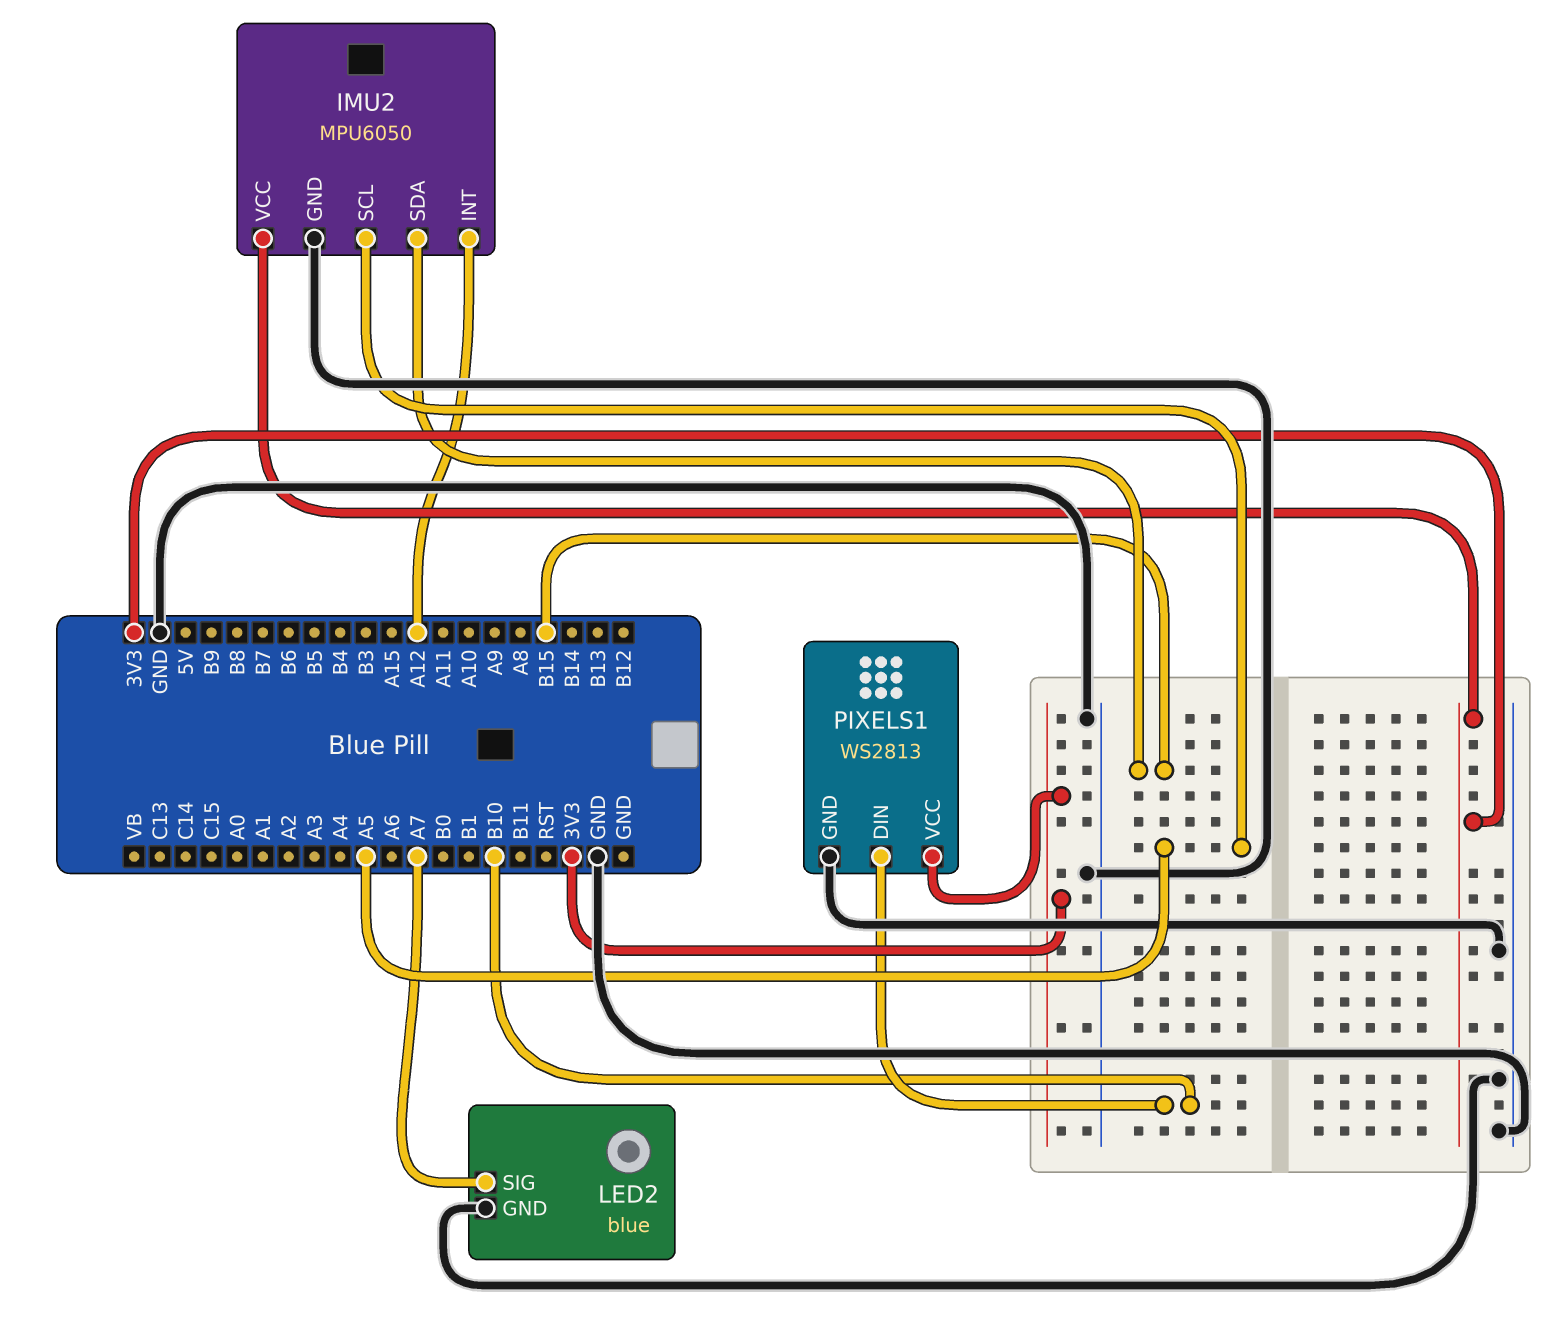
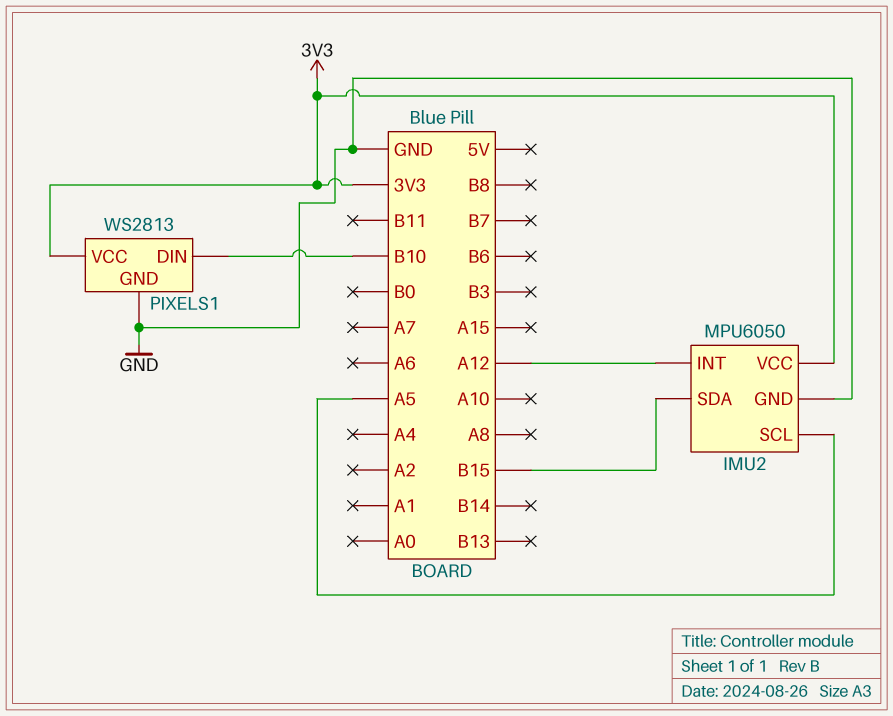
LED2: blue -> none
LED2 pin GND: GND -> none
LED2 pin SIG: A7 -> none

